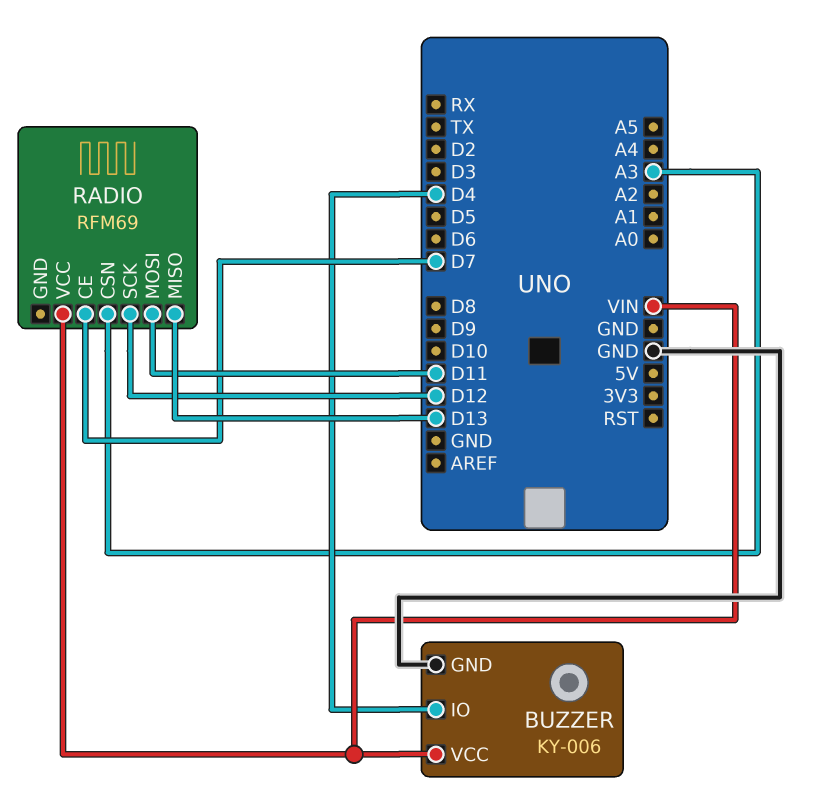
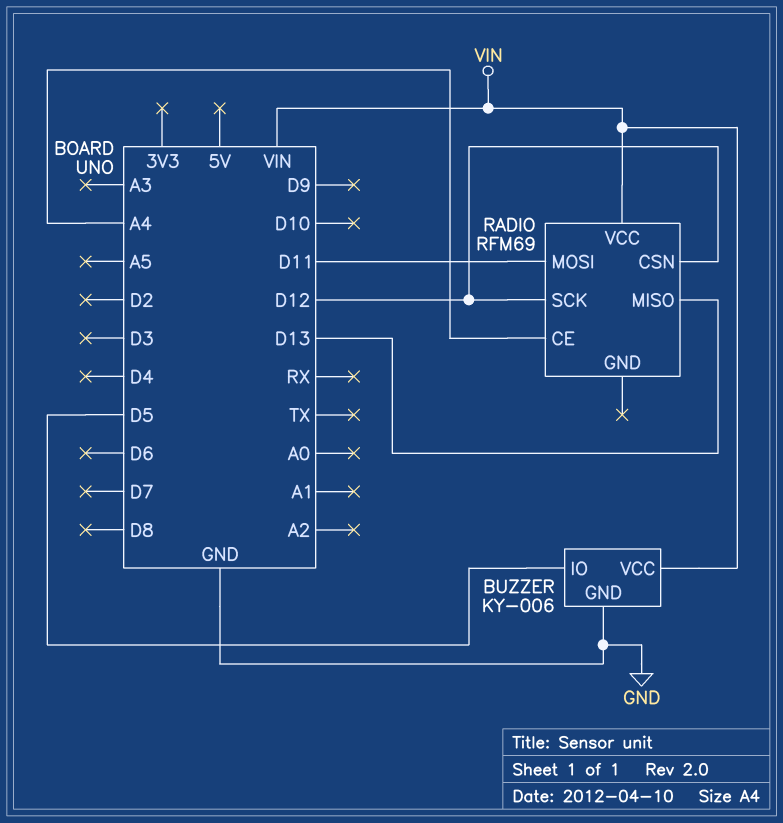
BUZZER pin IO: D4 -> D5
RADIO pin CE: D7 -> A4
RADIO pin CSN: A3 -> D12

